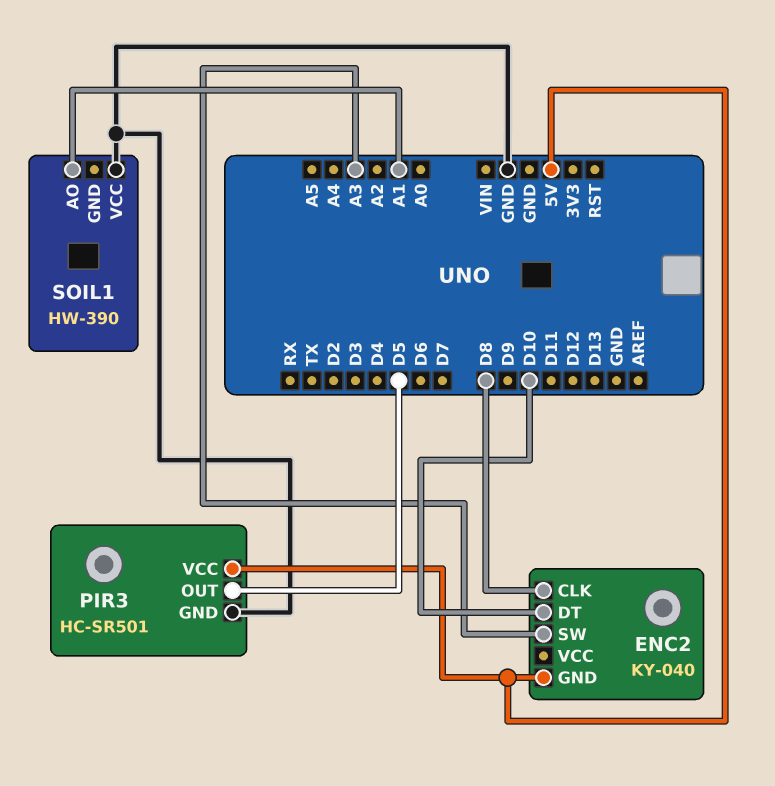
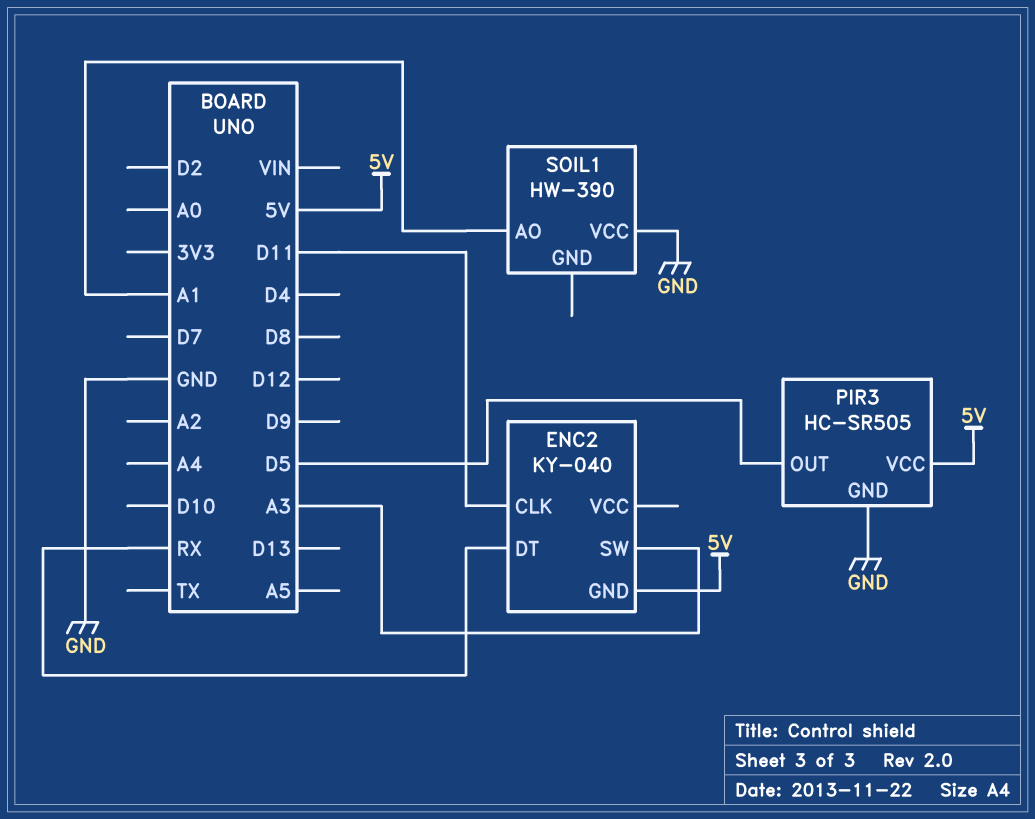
ENC2 pin CLK: D8 -> D11
ENC2 pin DT: D10 -> RX
PIR3: HC-SR501 -> HC-SR505

